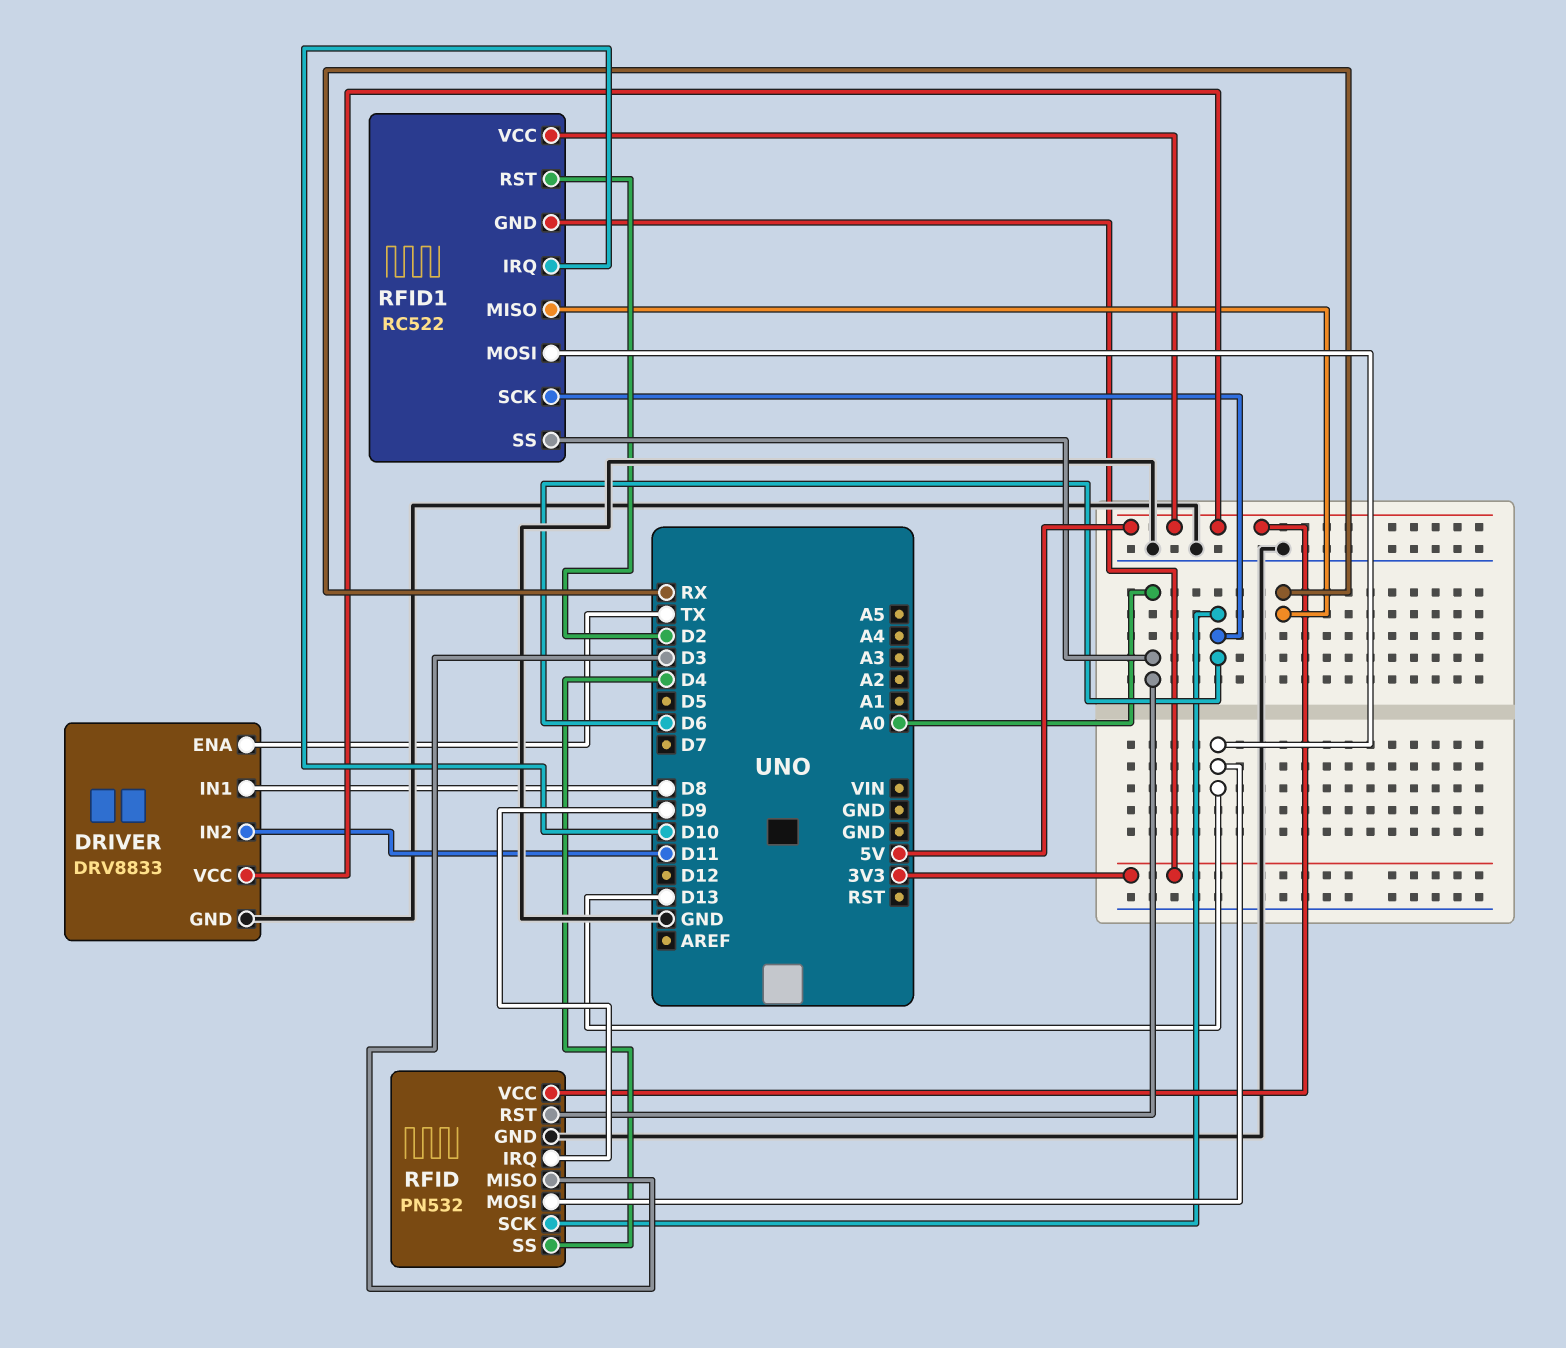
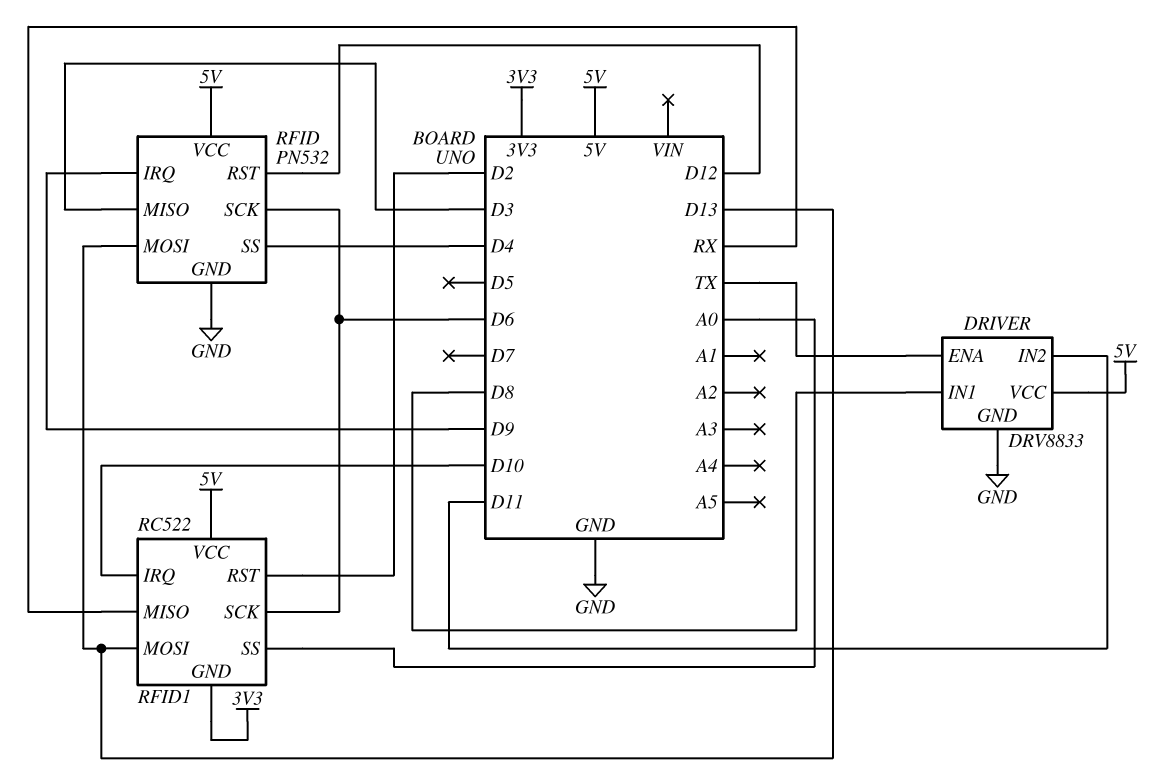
RFID pin RST: A0 -> D12

